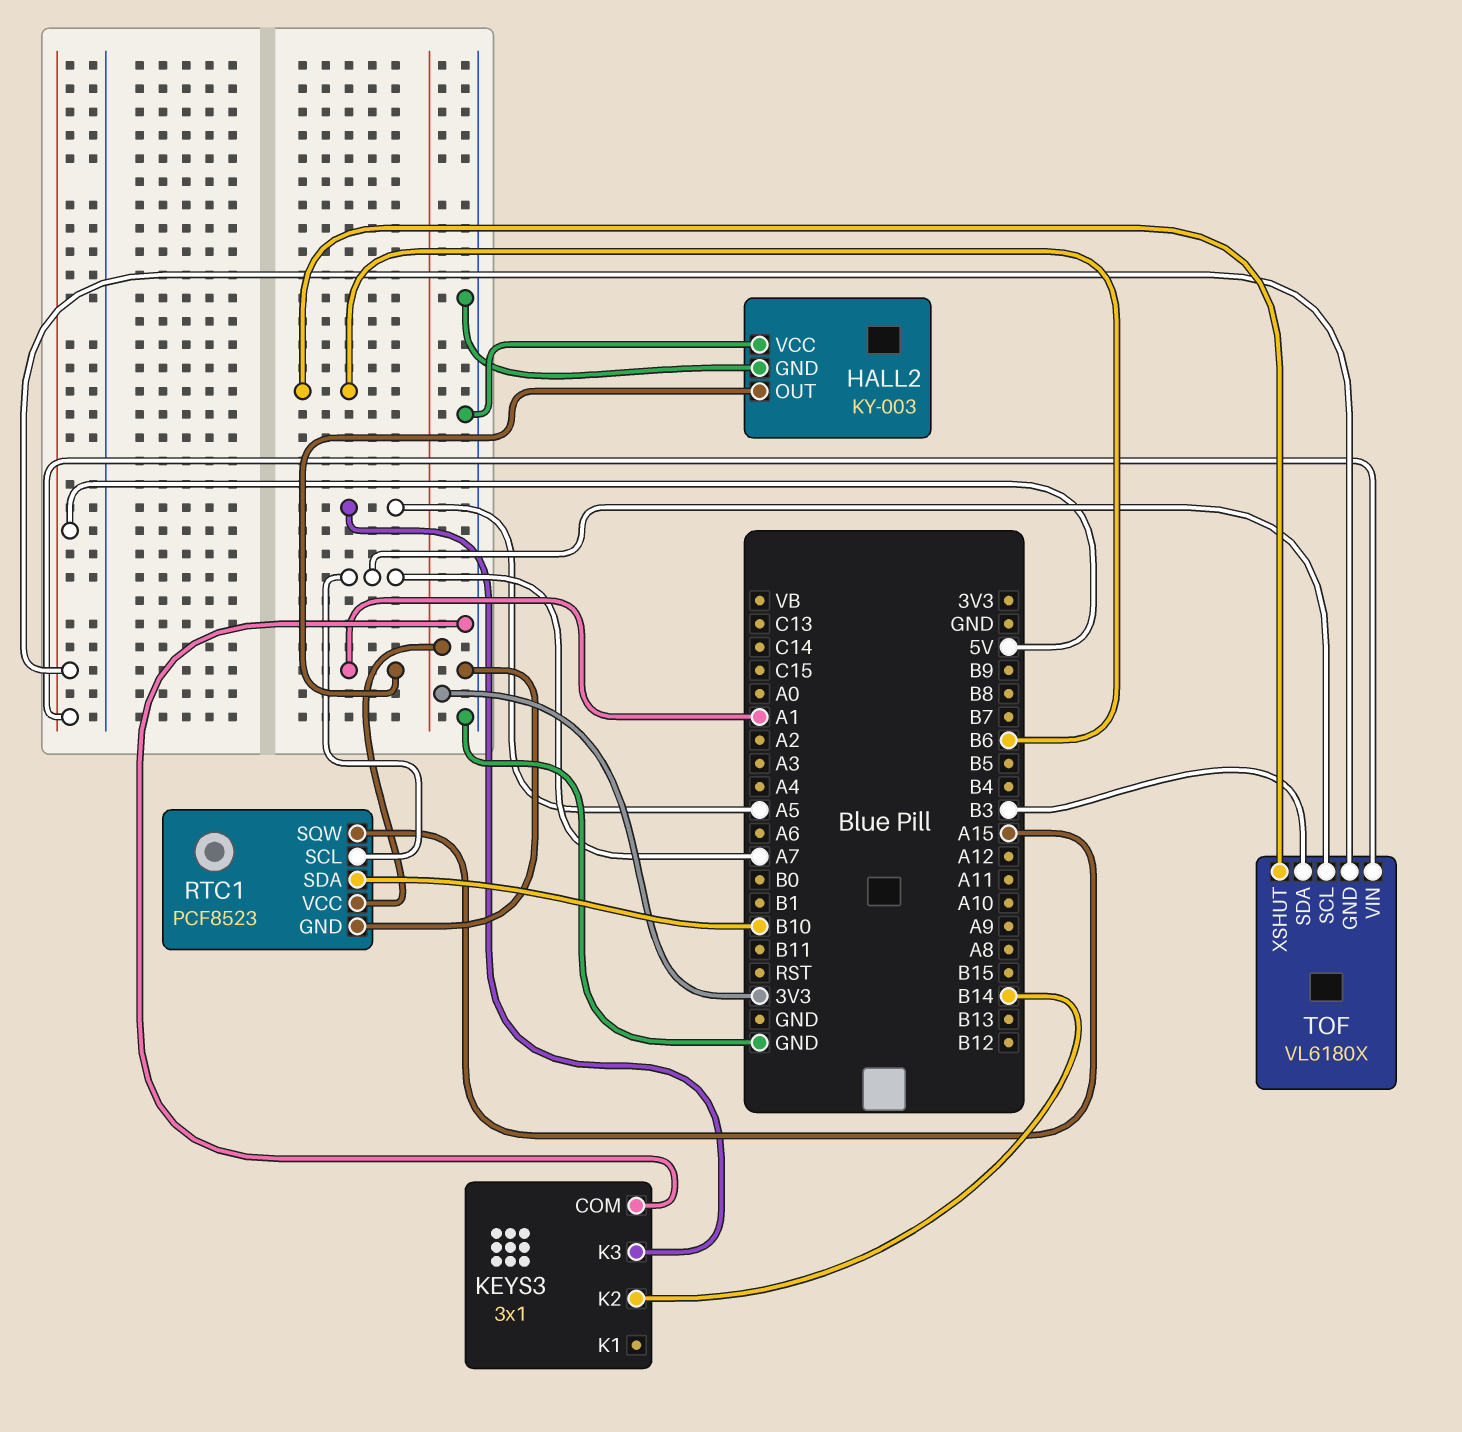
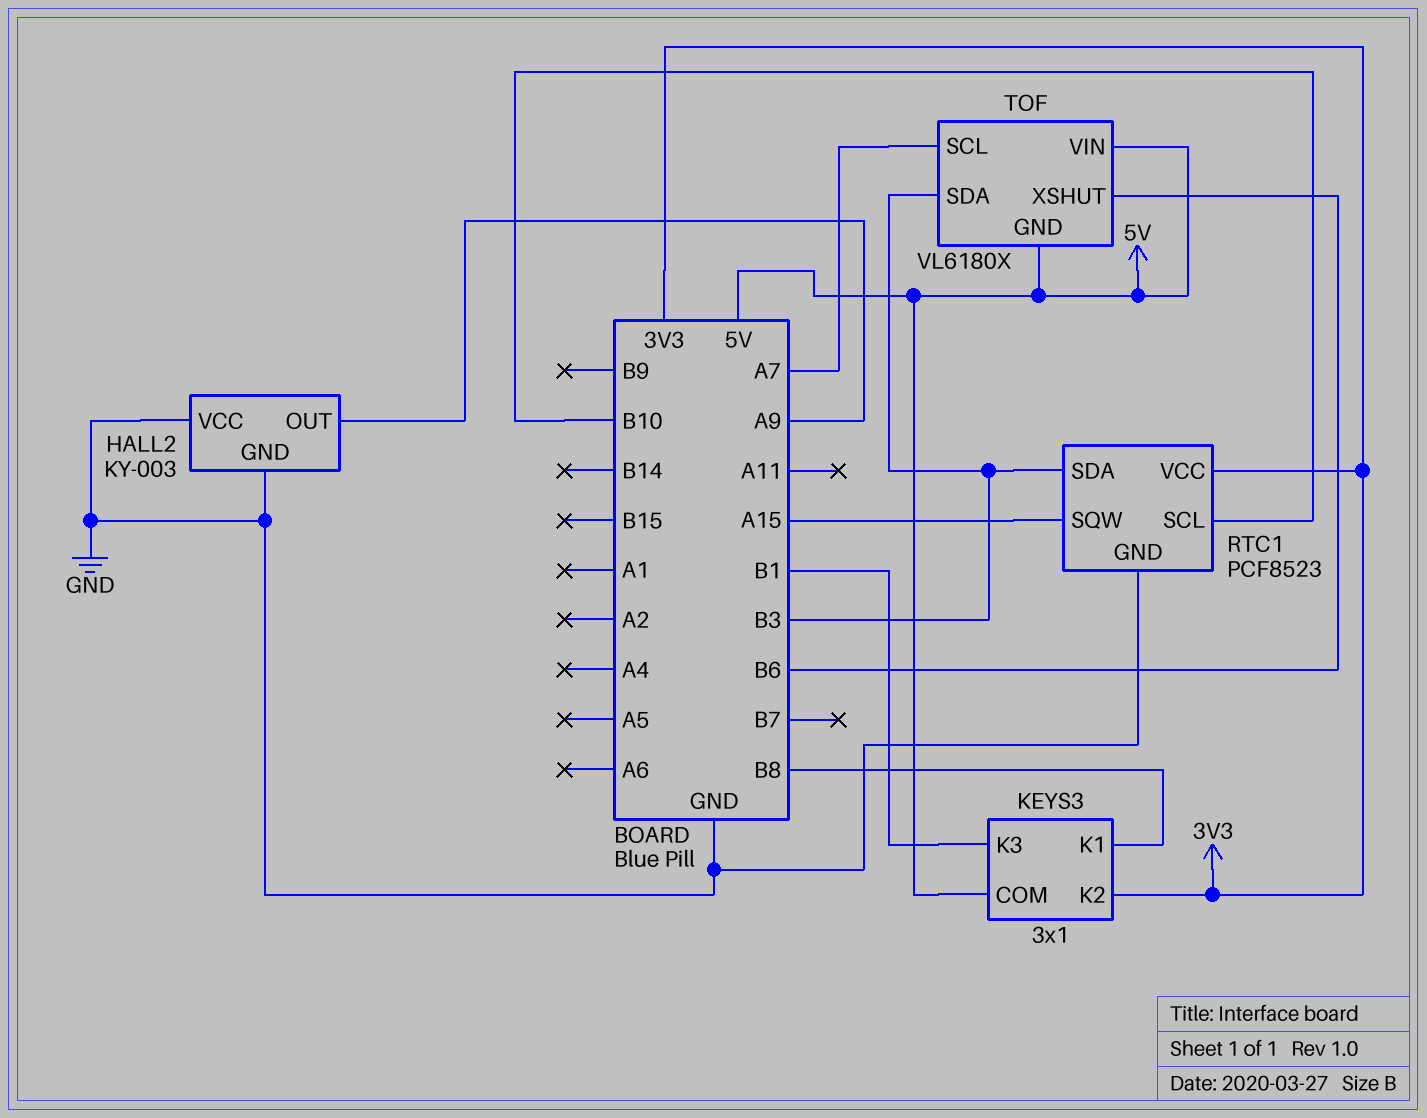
HALL2 pin OUT: A1 -> A9
KEYS3 pin COM: GND -> 5V
KEYS3 pin K1: none -> B8
KEYS3 pin K2: B14 -> 3V3
KEYS3 pin K3: A5 -> B1
RTC1 pin SCL: A7 -> B10
RTC1 pin SDA: B10 -> B3

